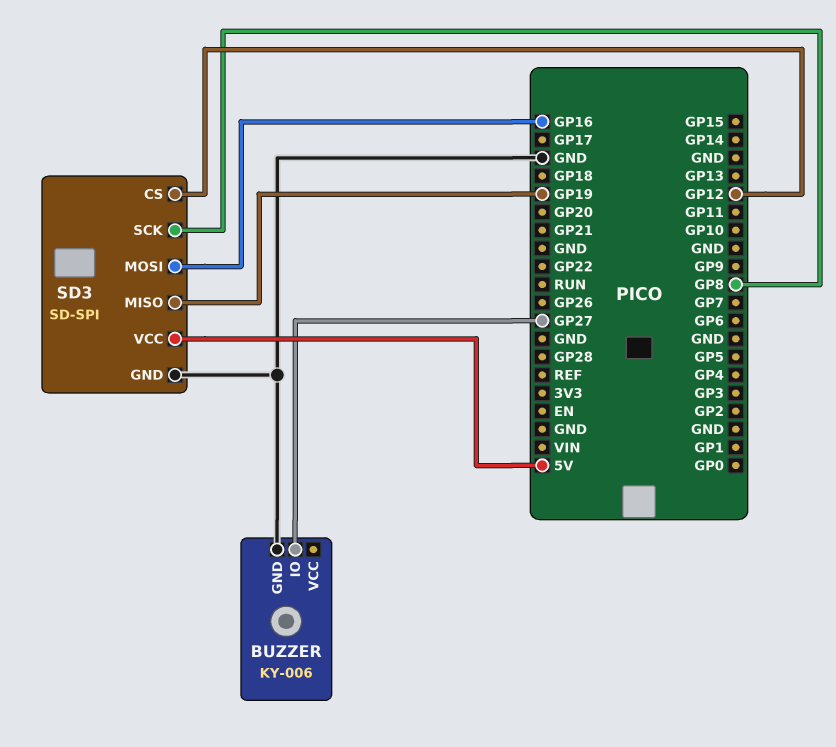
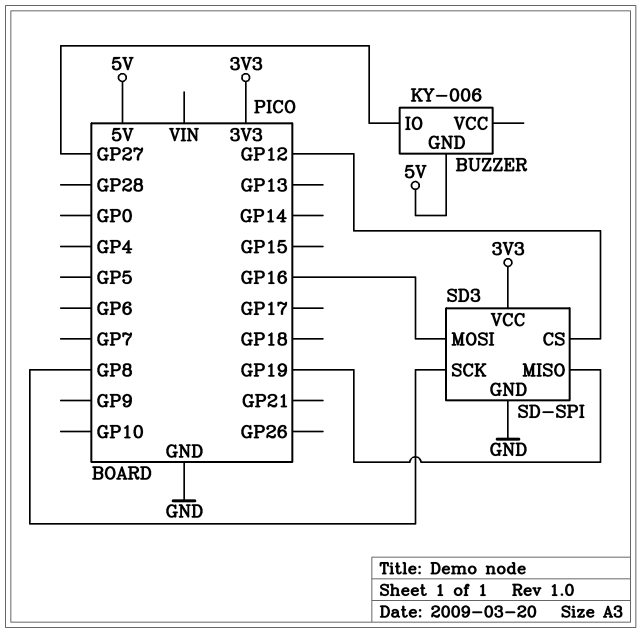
BUZZER pin GND: GND -> 5V
SD3 pin VCC: 5V -> 3V3

